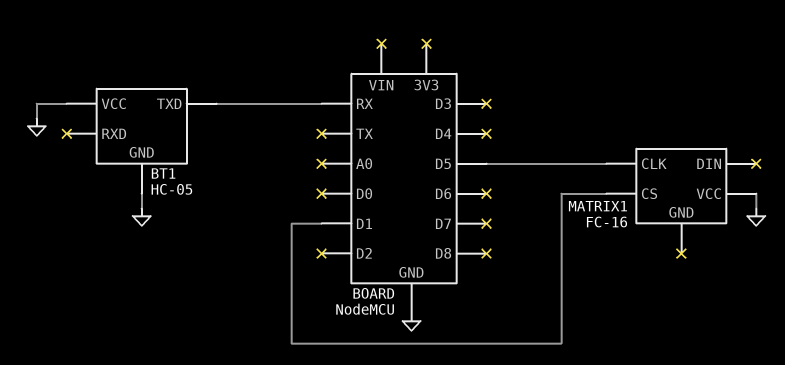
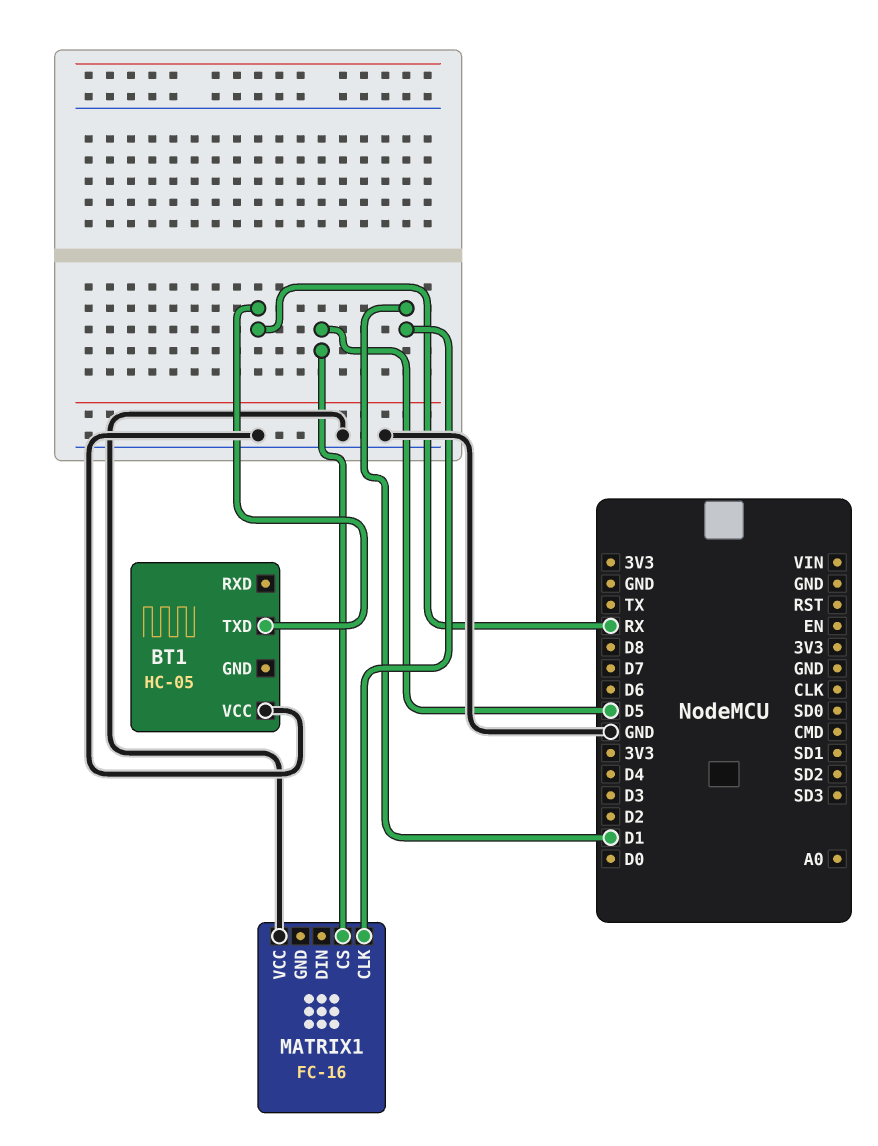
BT1 pin GND: GND -> none
MATRIX1 pin CLK: D5 -> D1
MATRIX1 pin CS: D1 -> D5

